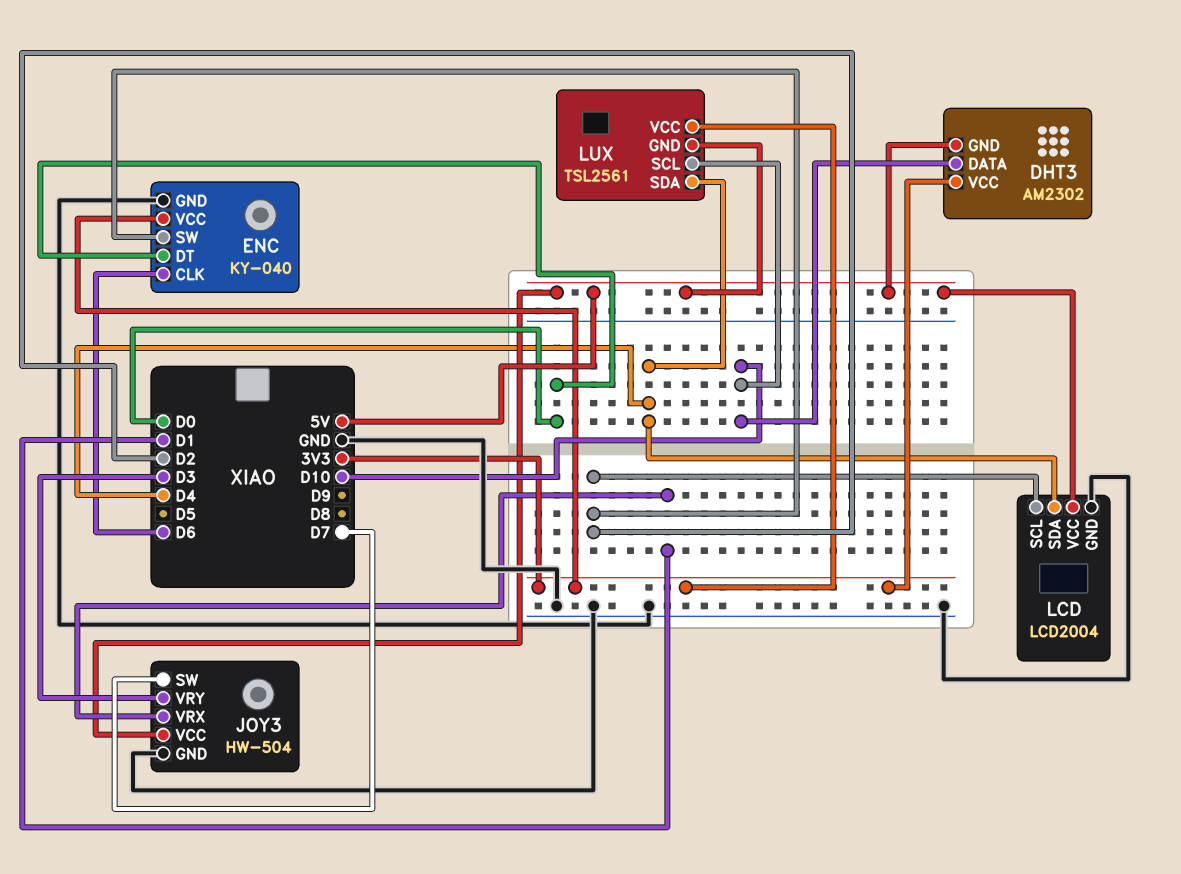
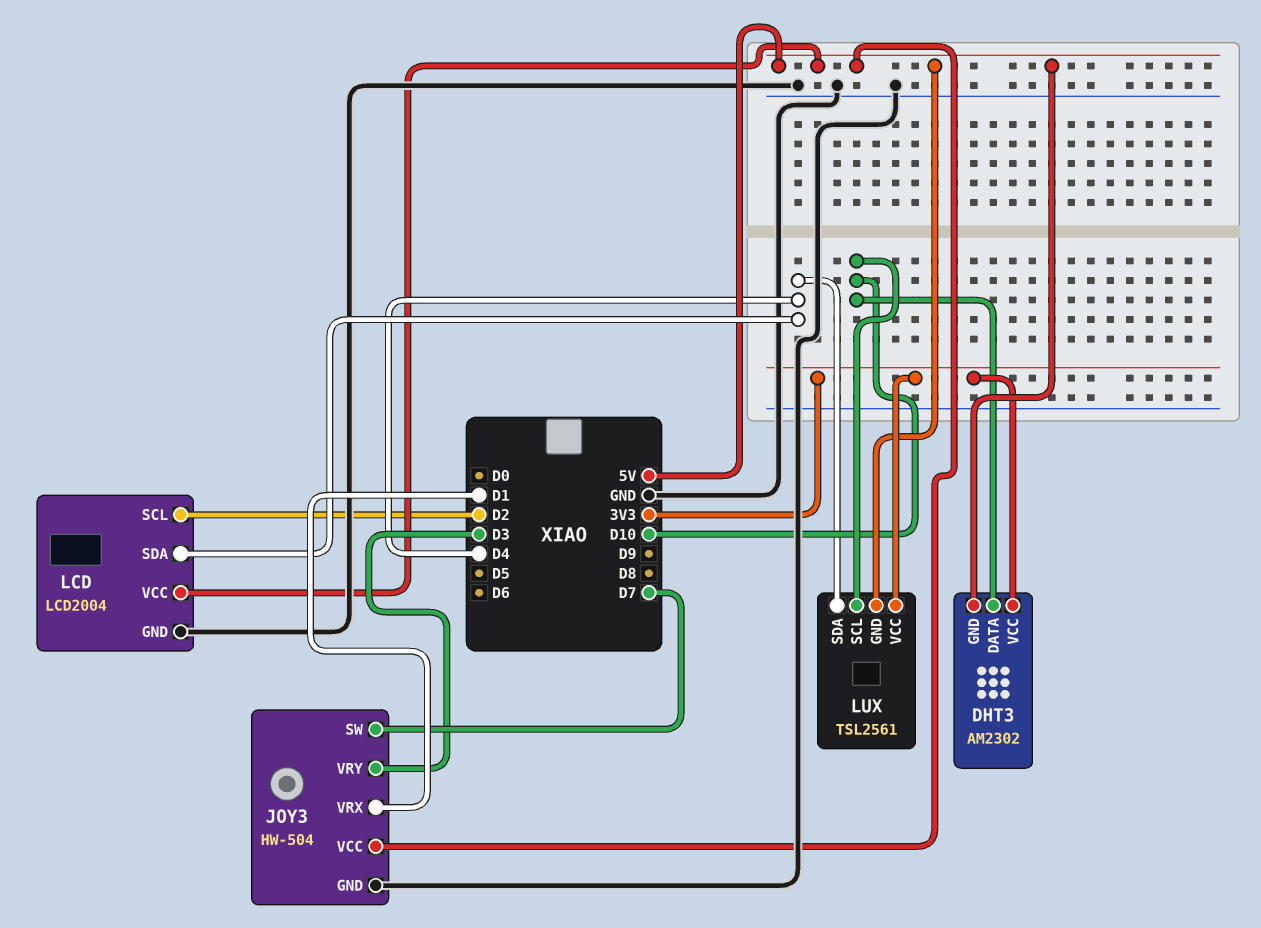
ENC: KY-040 -> none
ENC pin CLK: D6 -> none
ENC pin DT: D0 -> none
ENC pin GND: GND -> none
ENC pin SW: D2 -> none
ENC pin VCC: 3V3 -> none

